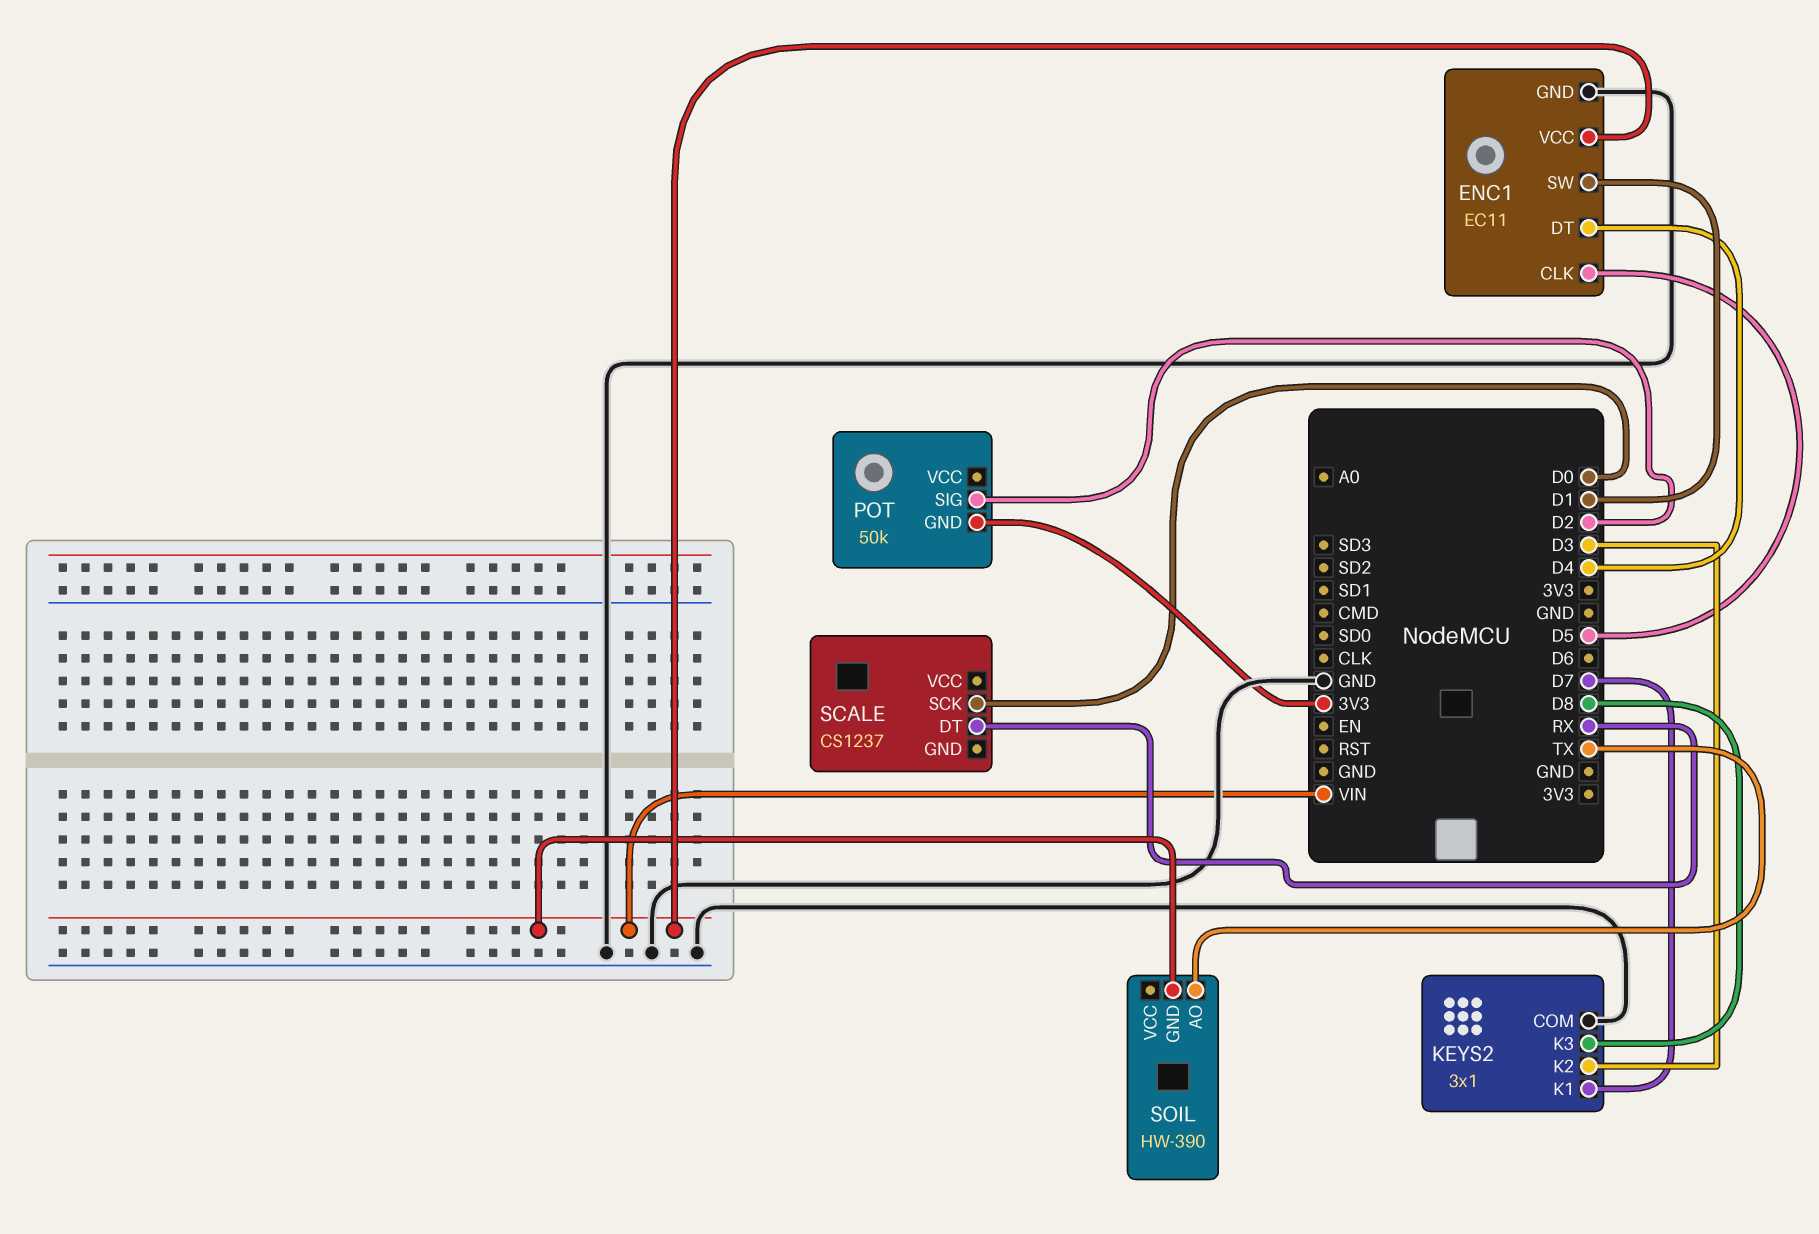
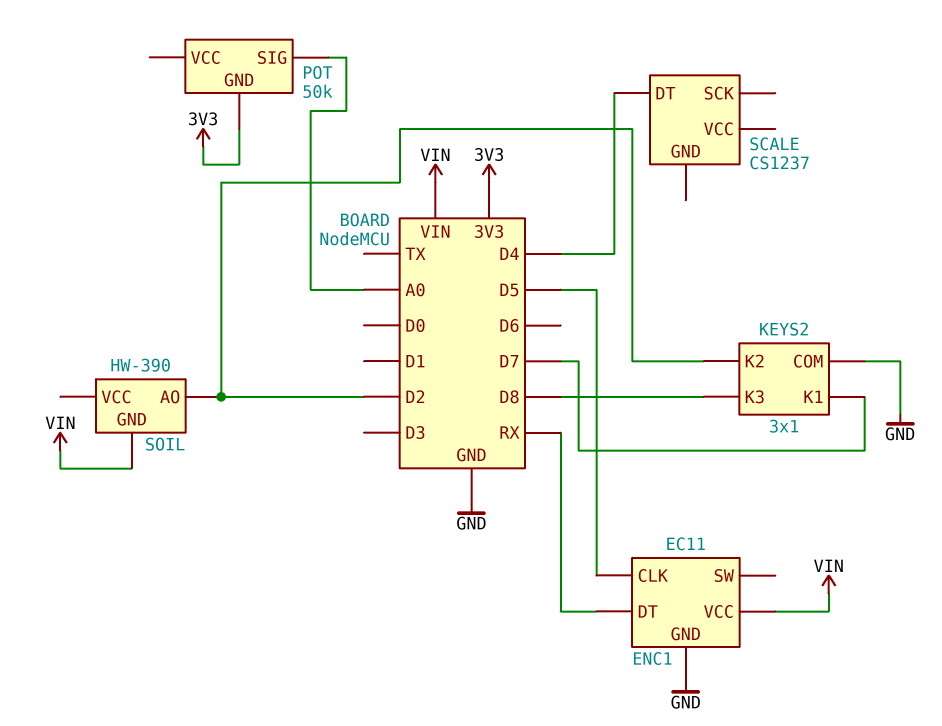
ENC1 pin DT: D4 -> RX
ENC1 pin SW: D1 -> none
KEYS2 pin K2: D3 -> D2
POT pin SIG: D2 -> A0
SCALE pin DT: RX -> D4
SCALE pin SCK: D0 -> none
SOIL pin AO: TX -> D2

